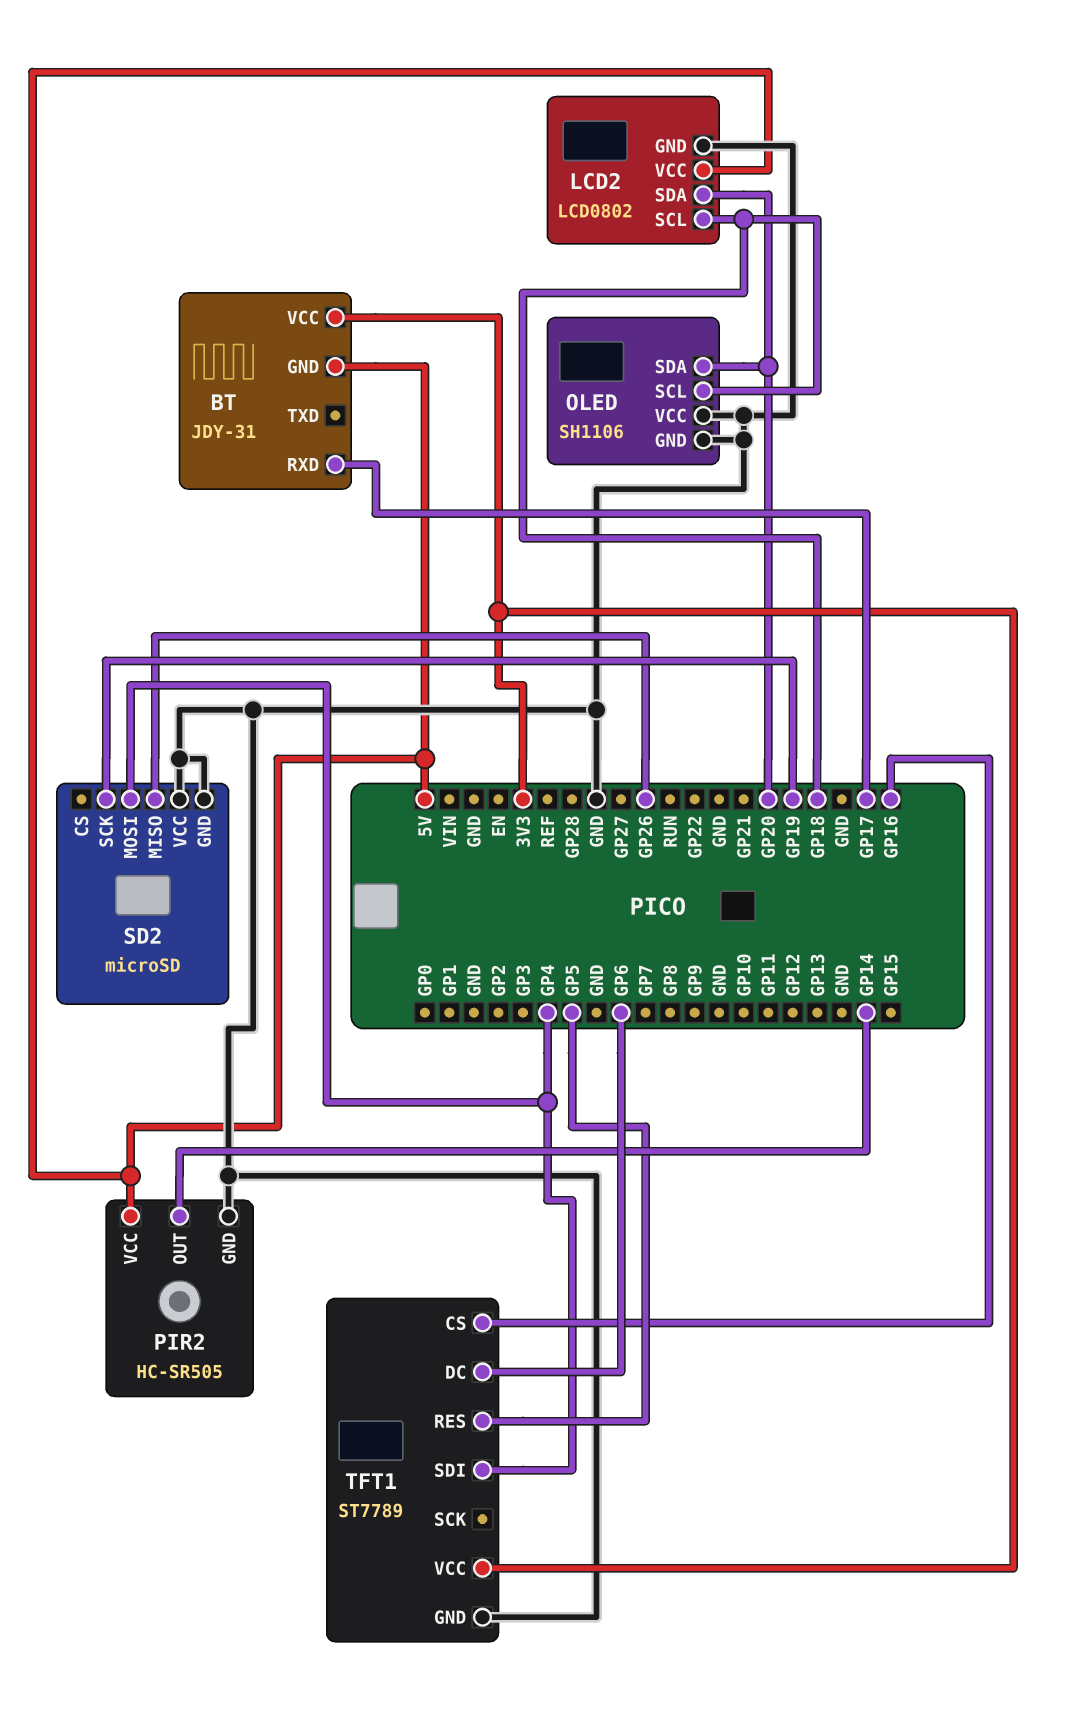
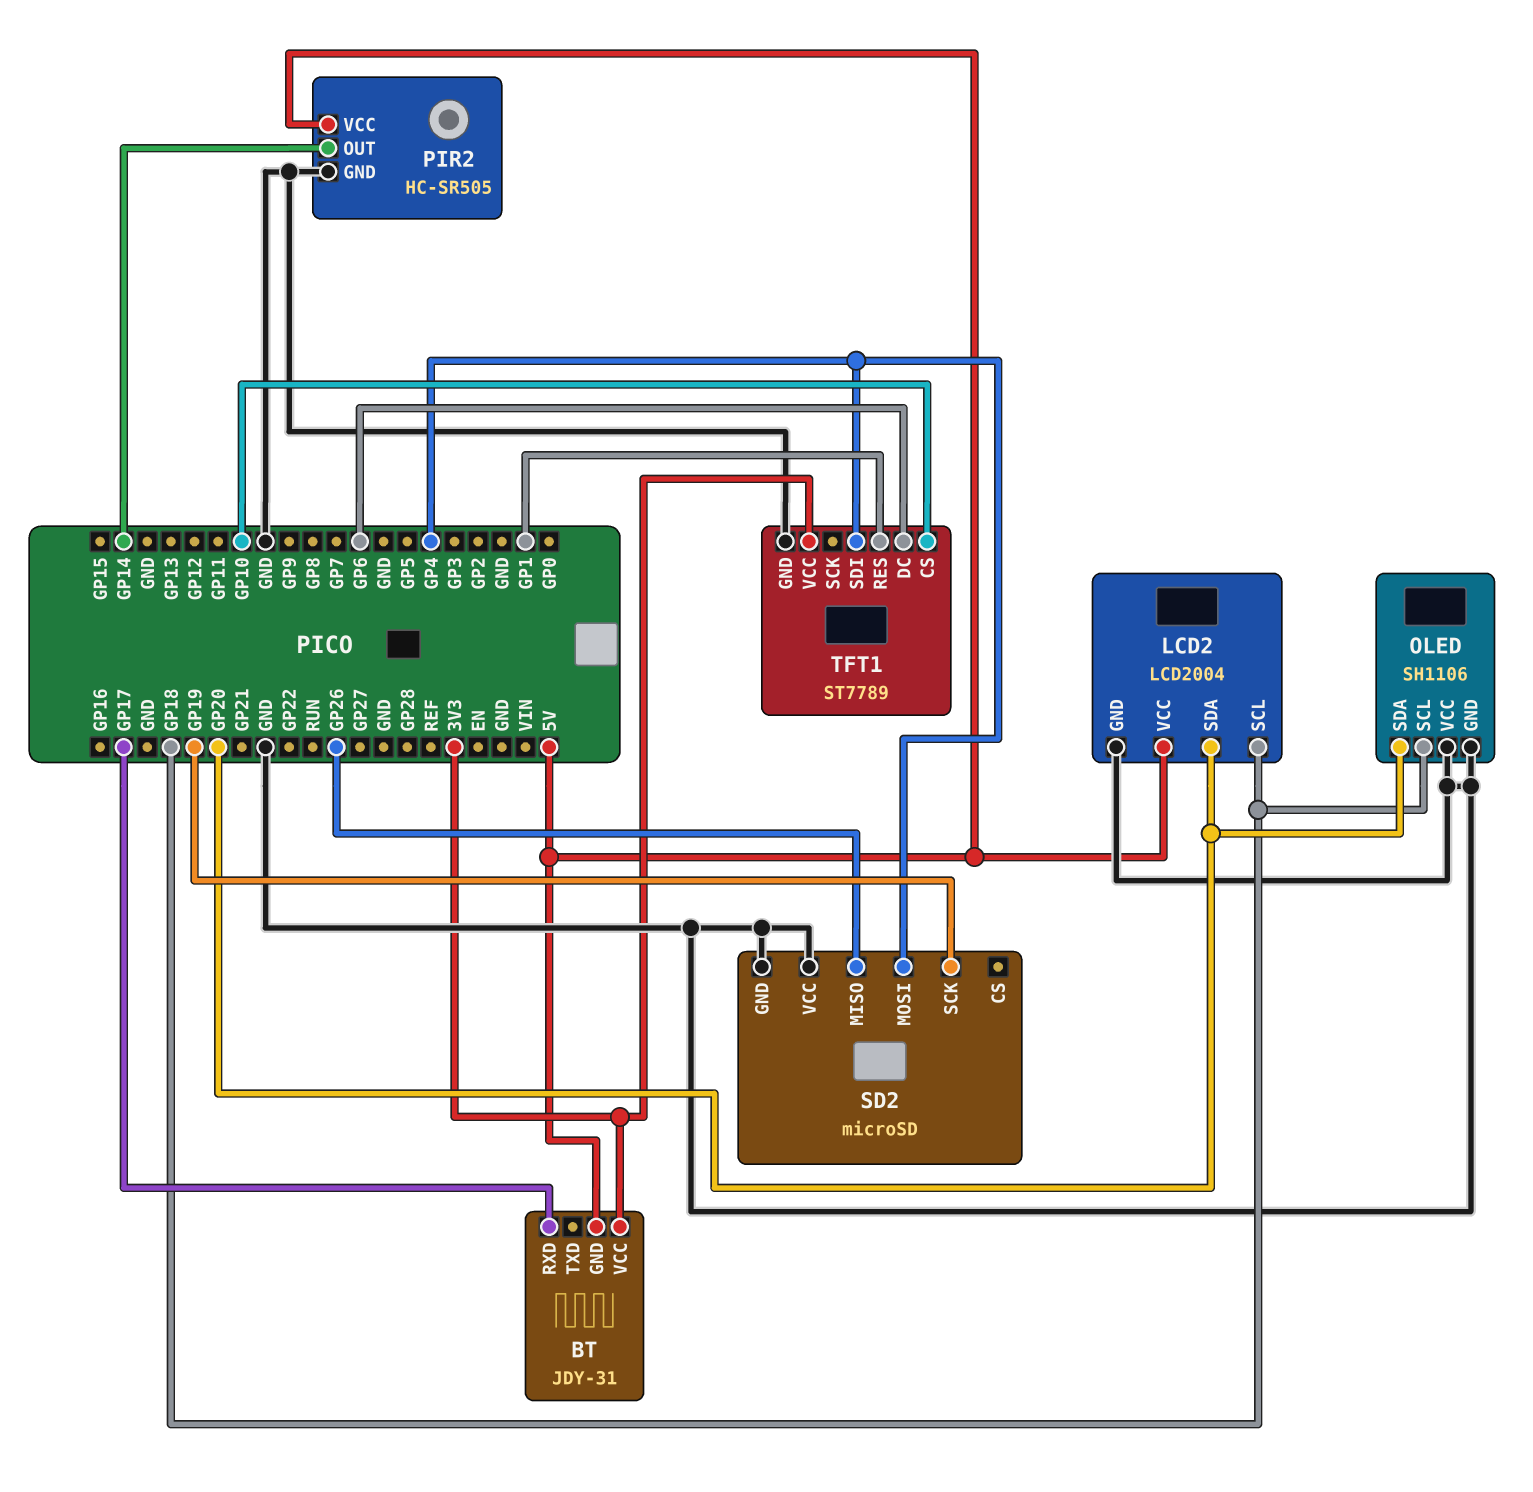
LCD2: LCD0802 -> LCD2004
TFT1 pin CS: GP16 -> GP10
TFT1 pin RES: GP5 -> GP1

